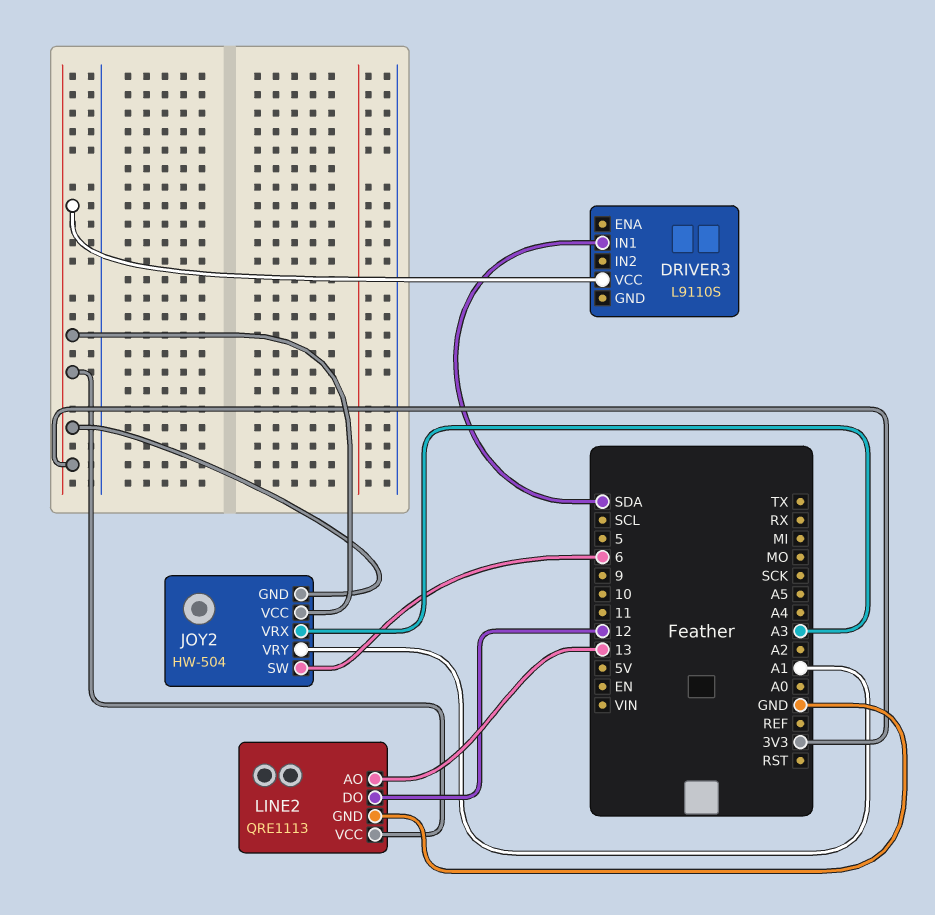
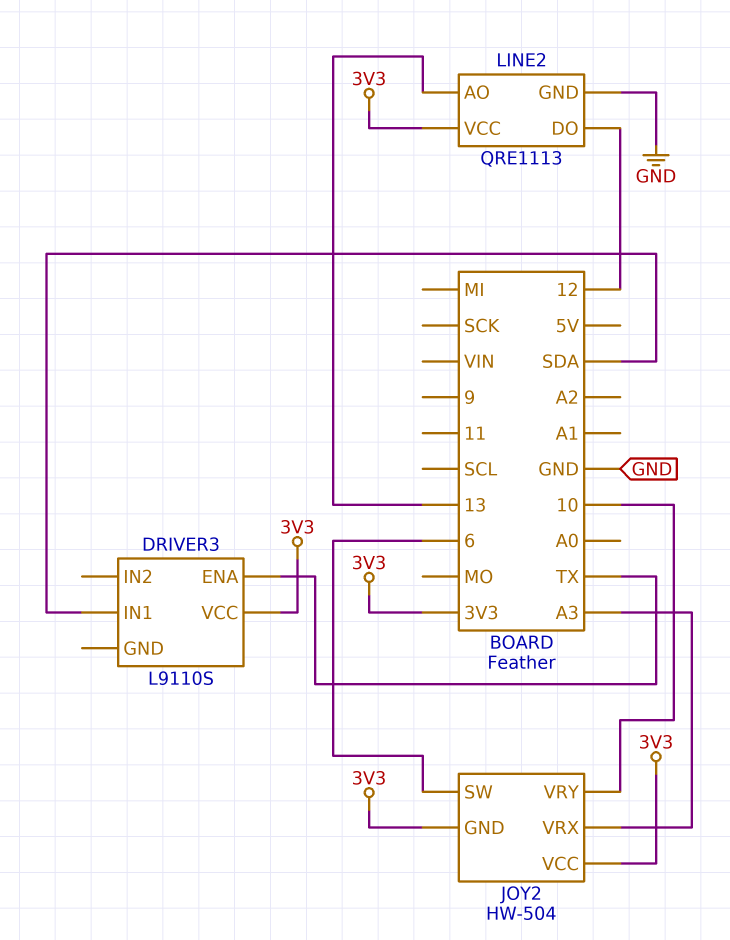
DRIVER3 pin ENA: none -> TX
JOY2 pin VRY: A1 -> 10

